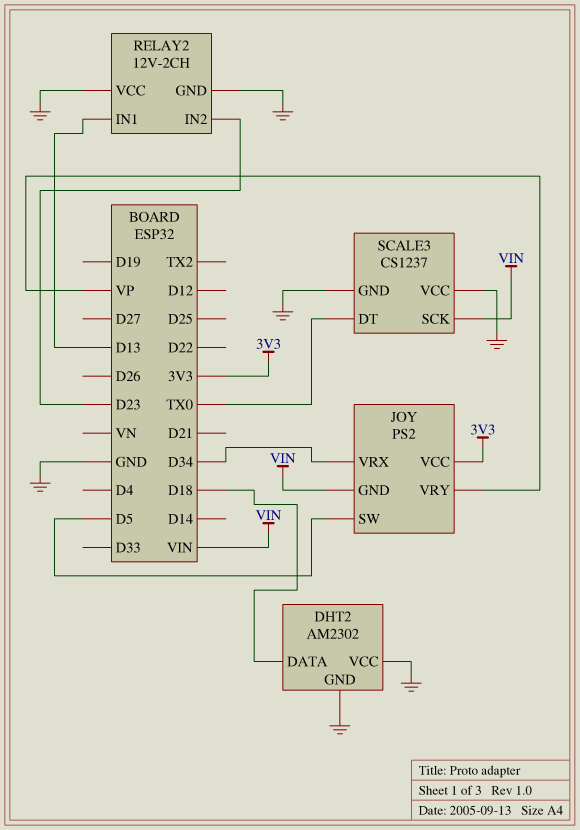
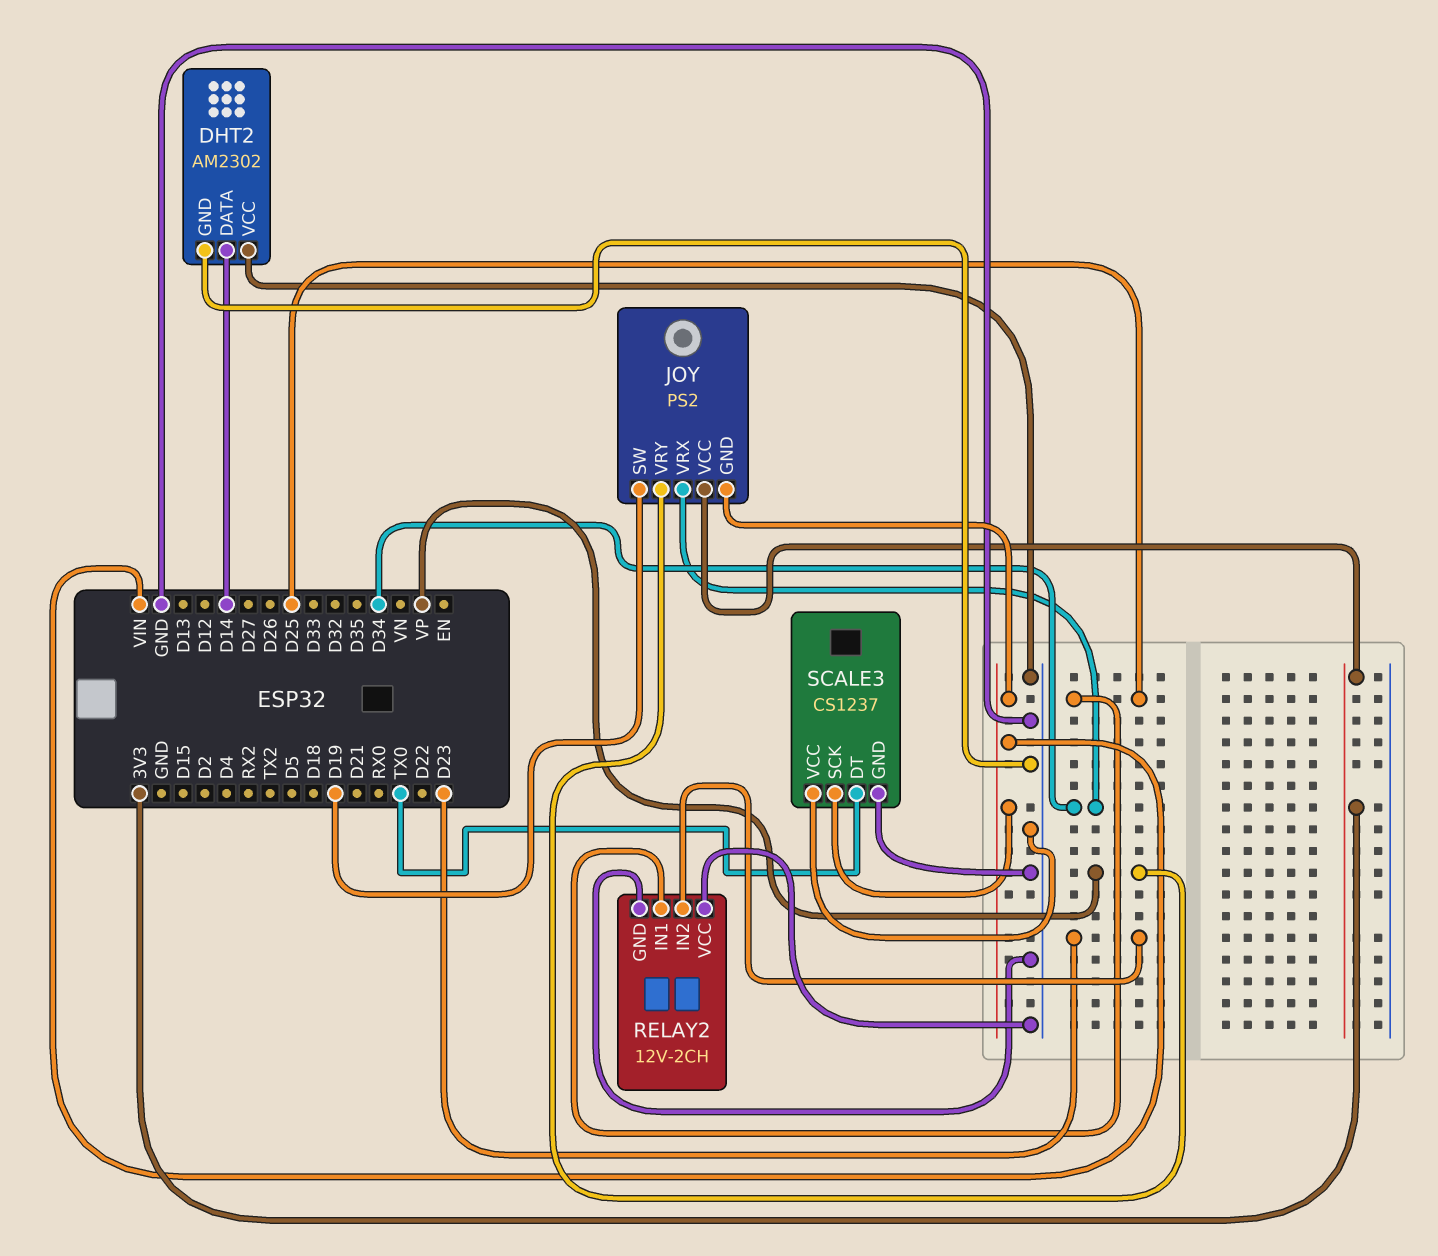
DHT2 pin DATA: D18 -> D14
JOY pin SW: D5 -> D19
RELAY2 pin IN1: D13 -> D25

